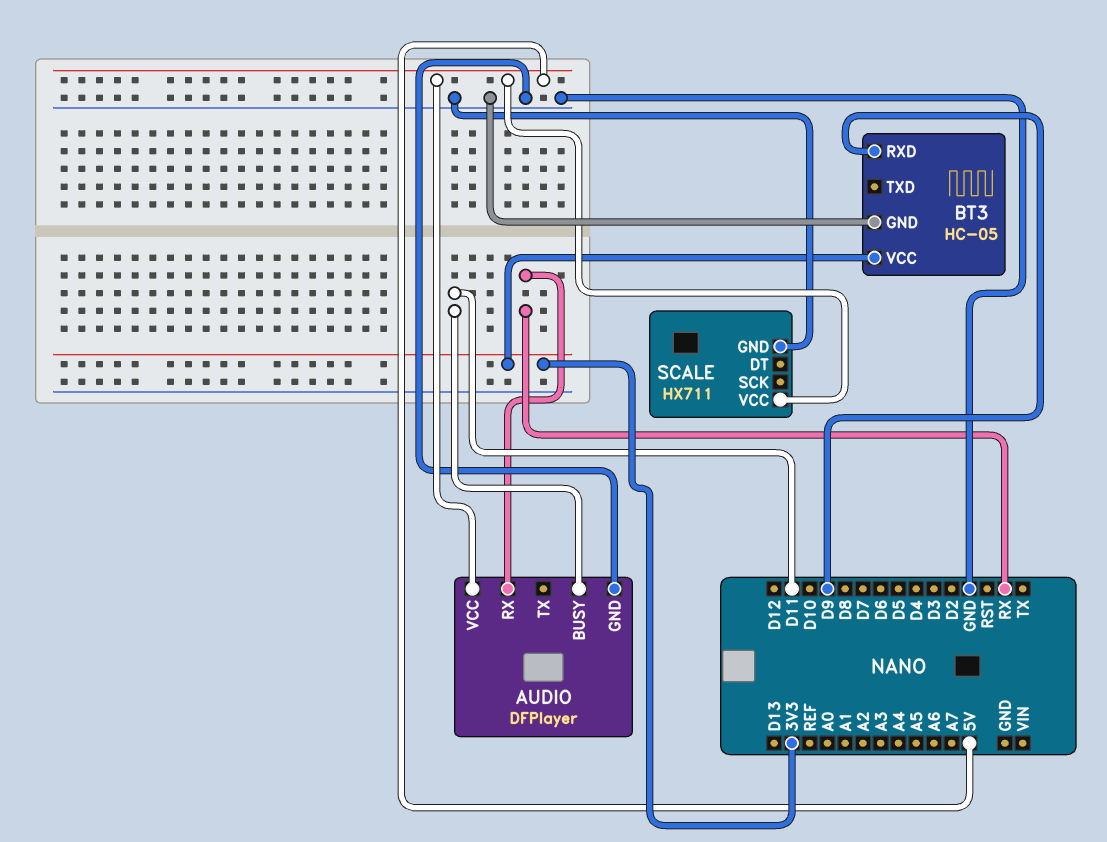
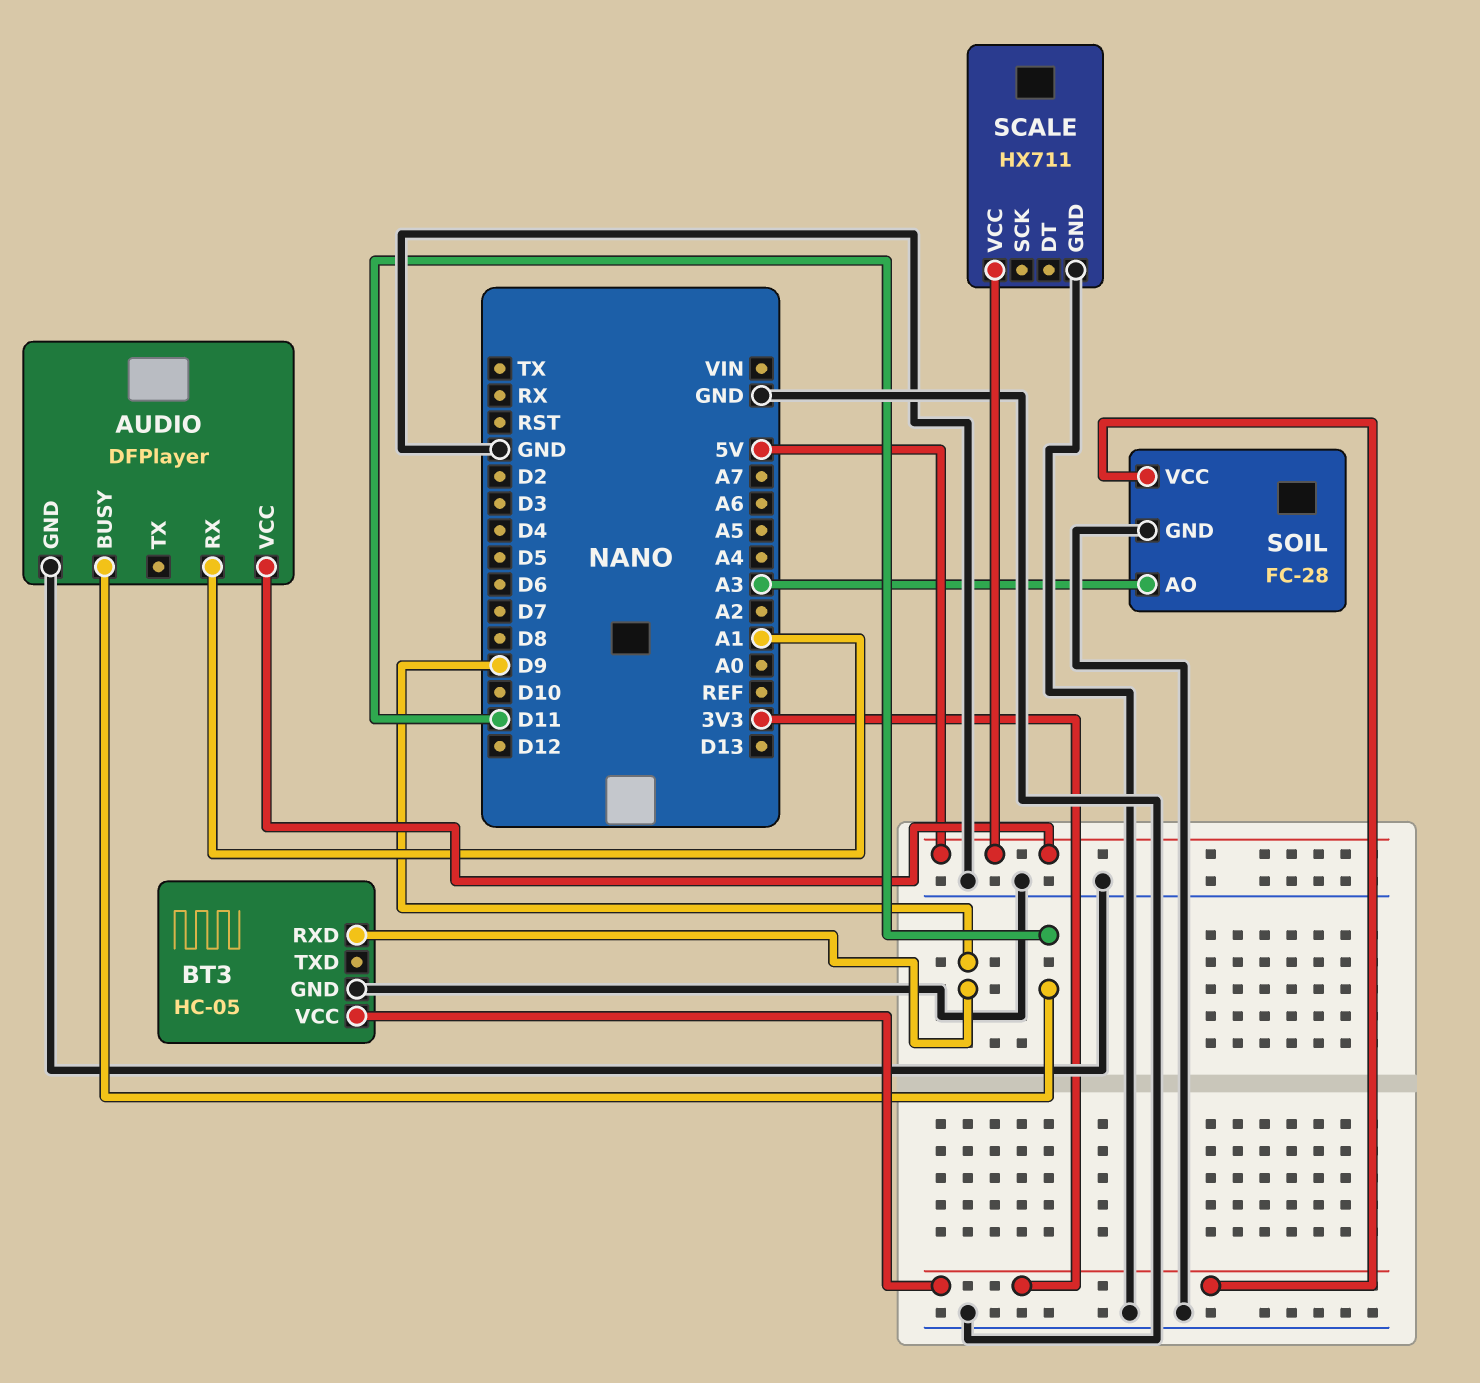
AUDIO pin RX: RX -> A1
SOIL: none -> FC-28
SOIL pin AO: none -> A3
SOIL pin GND: none -> GND
SOIL pin VCC: none -> 3V3

